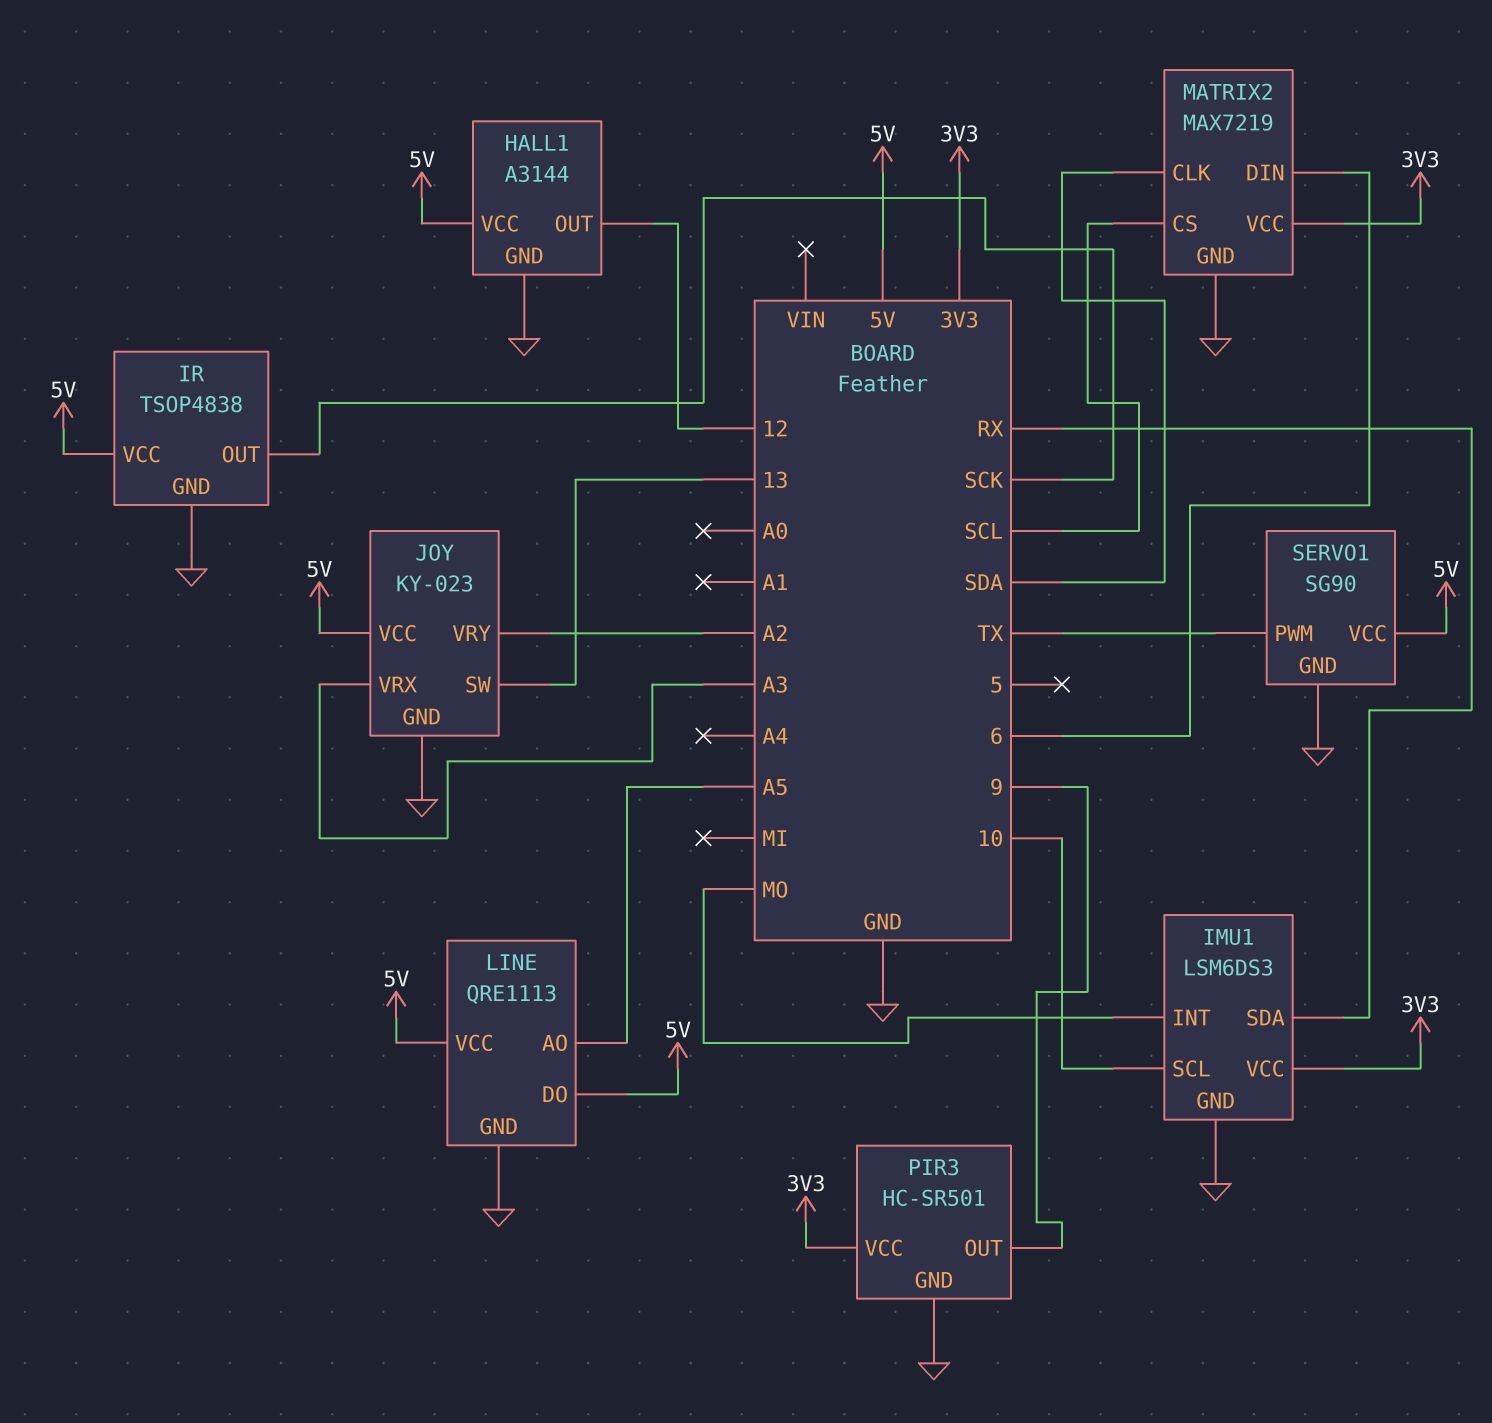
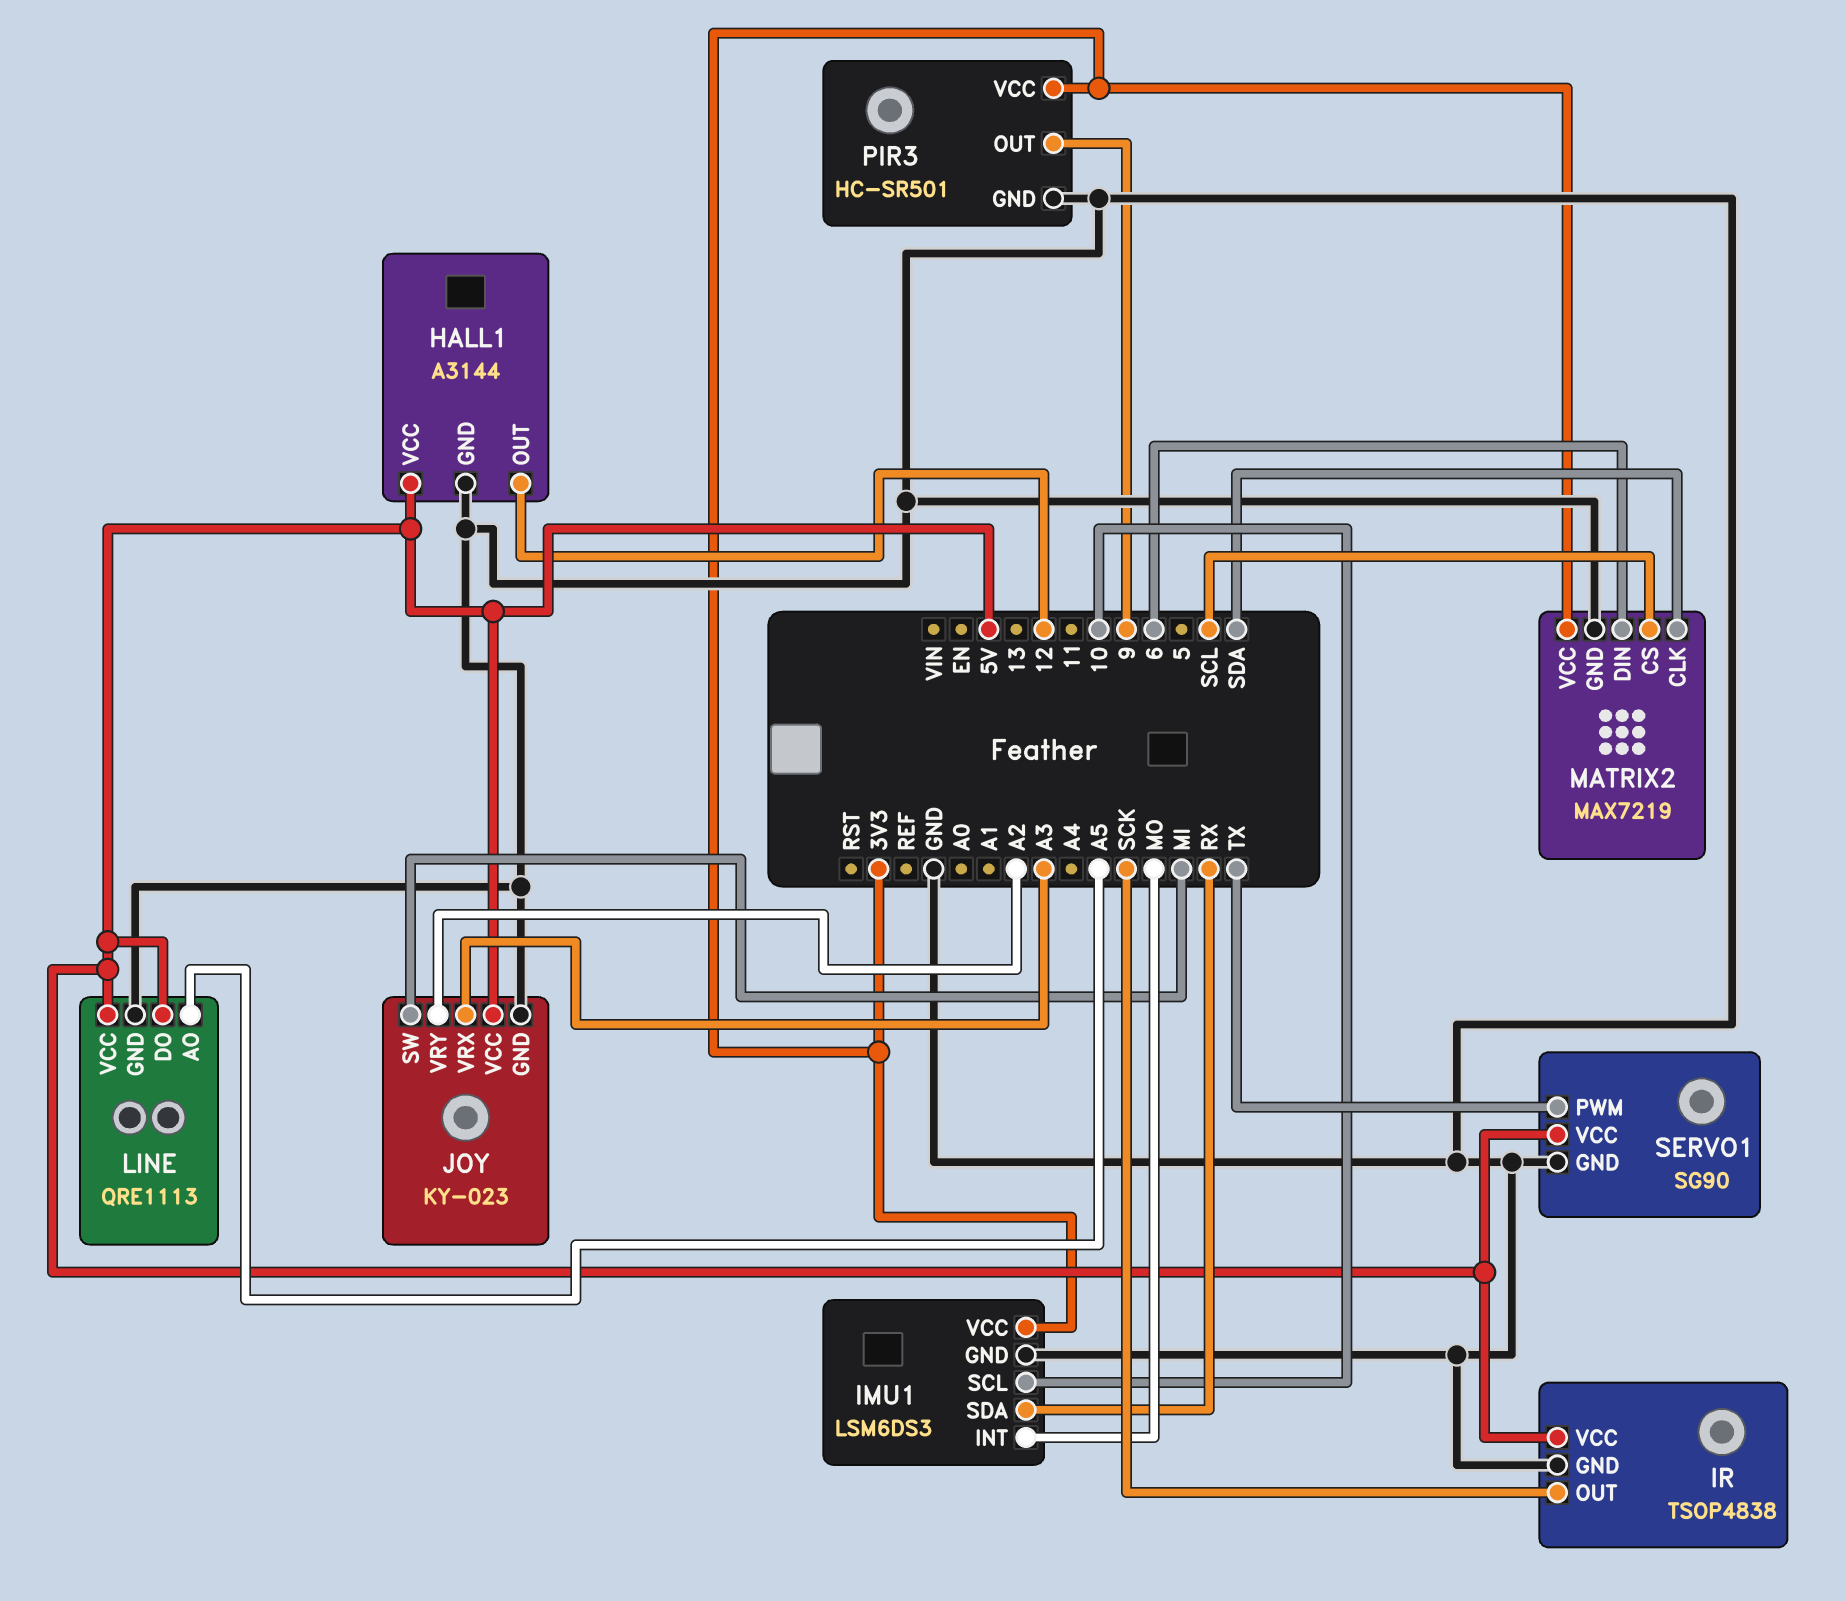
JOY pin SW: 13 -> MI

